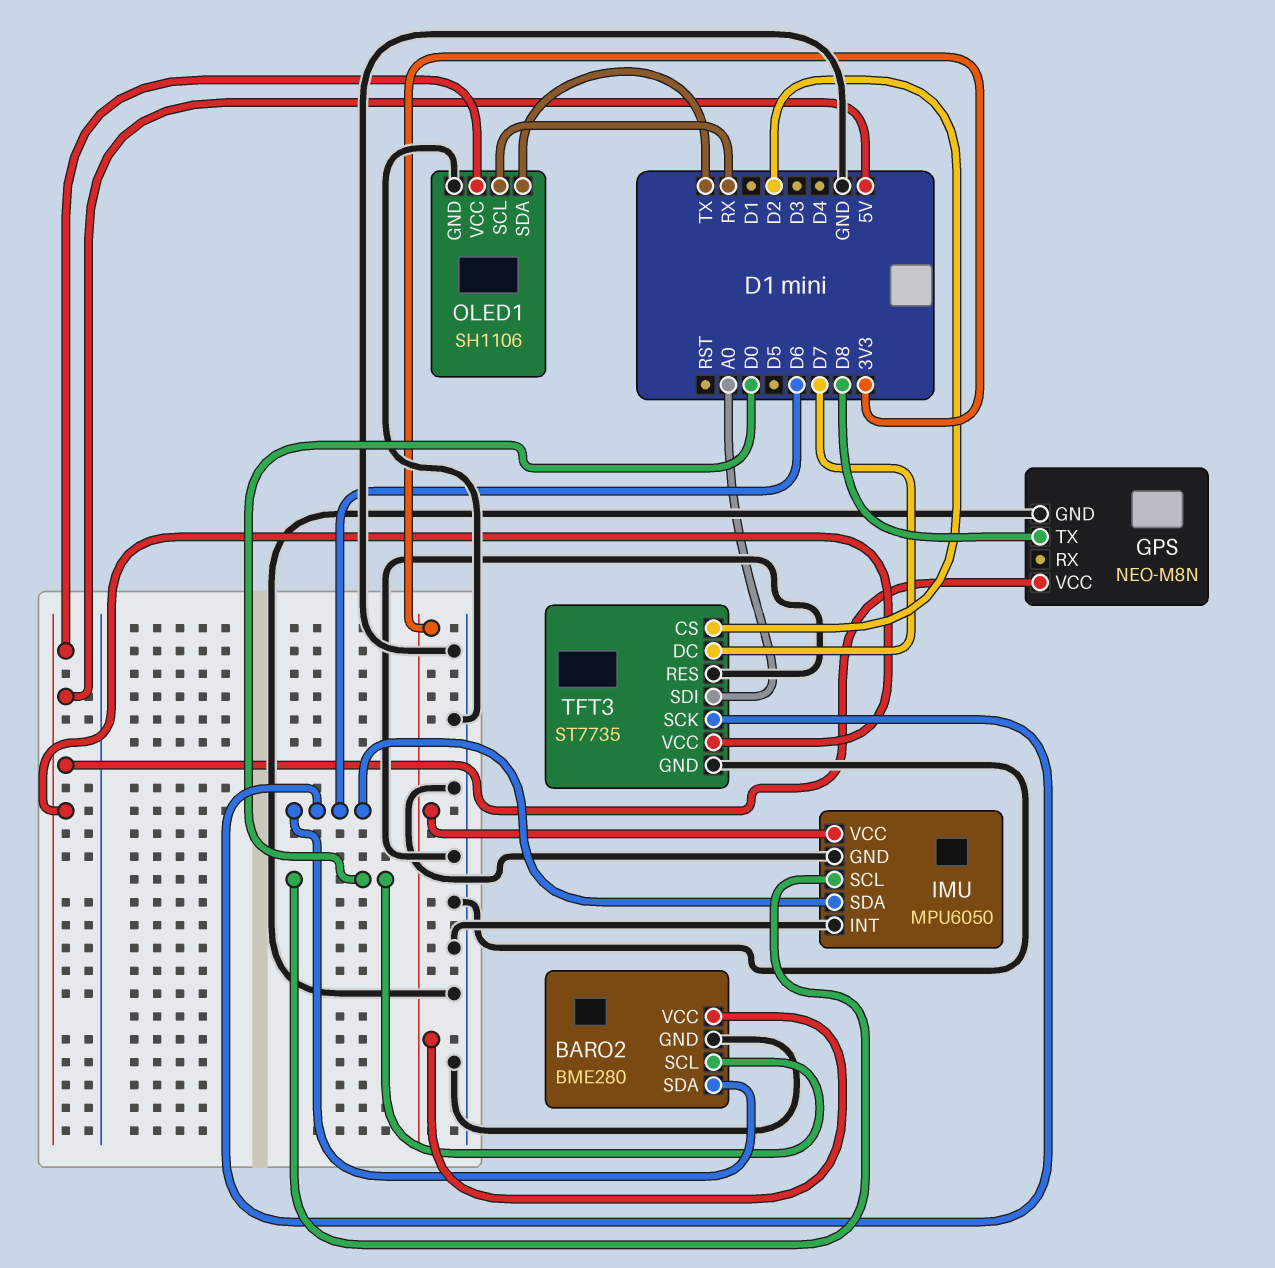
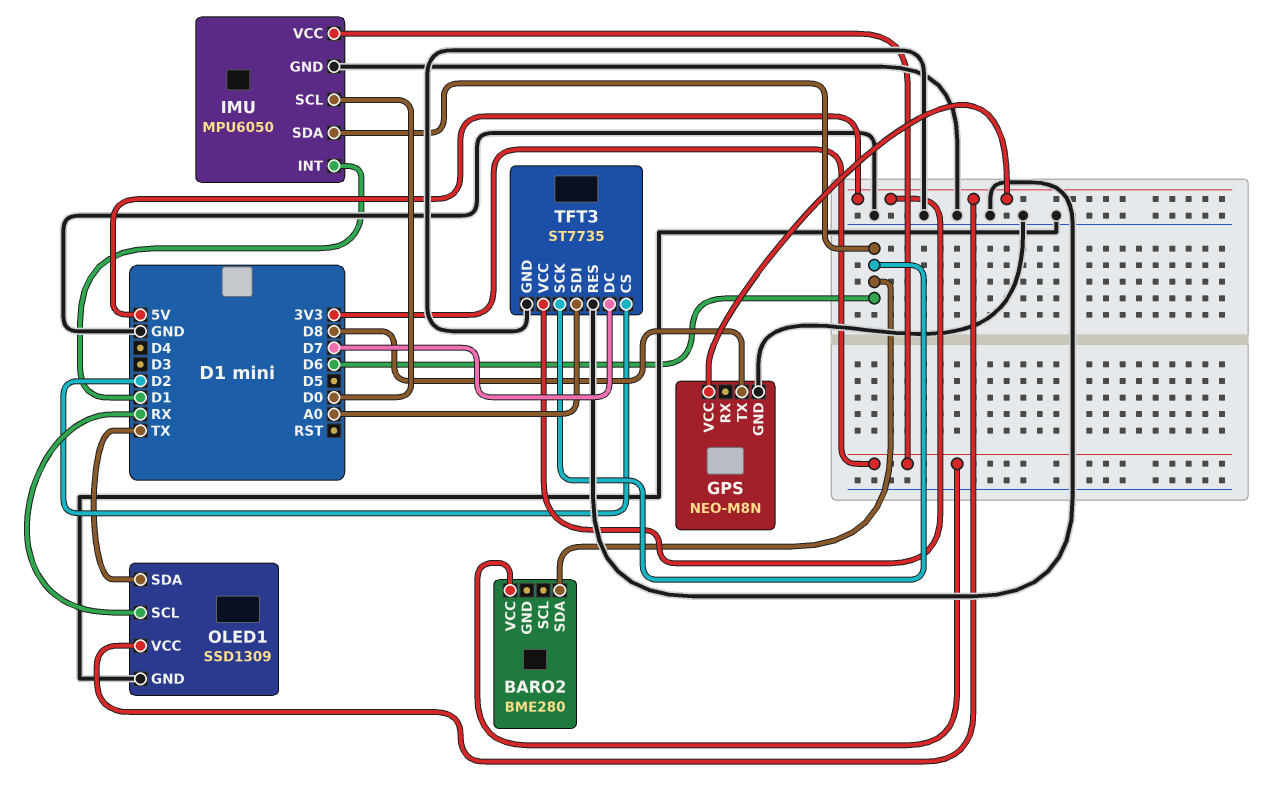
BARO2 pin GND: GND -> none
BARO2 pin SCL: D0 -> none
IMU pin INT: GND -> D1
OLED1: SH1106 -> SSD1309

